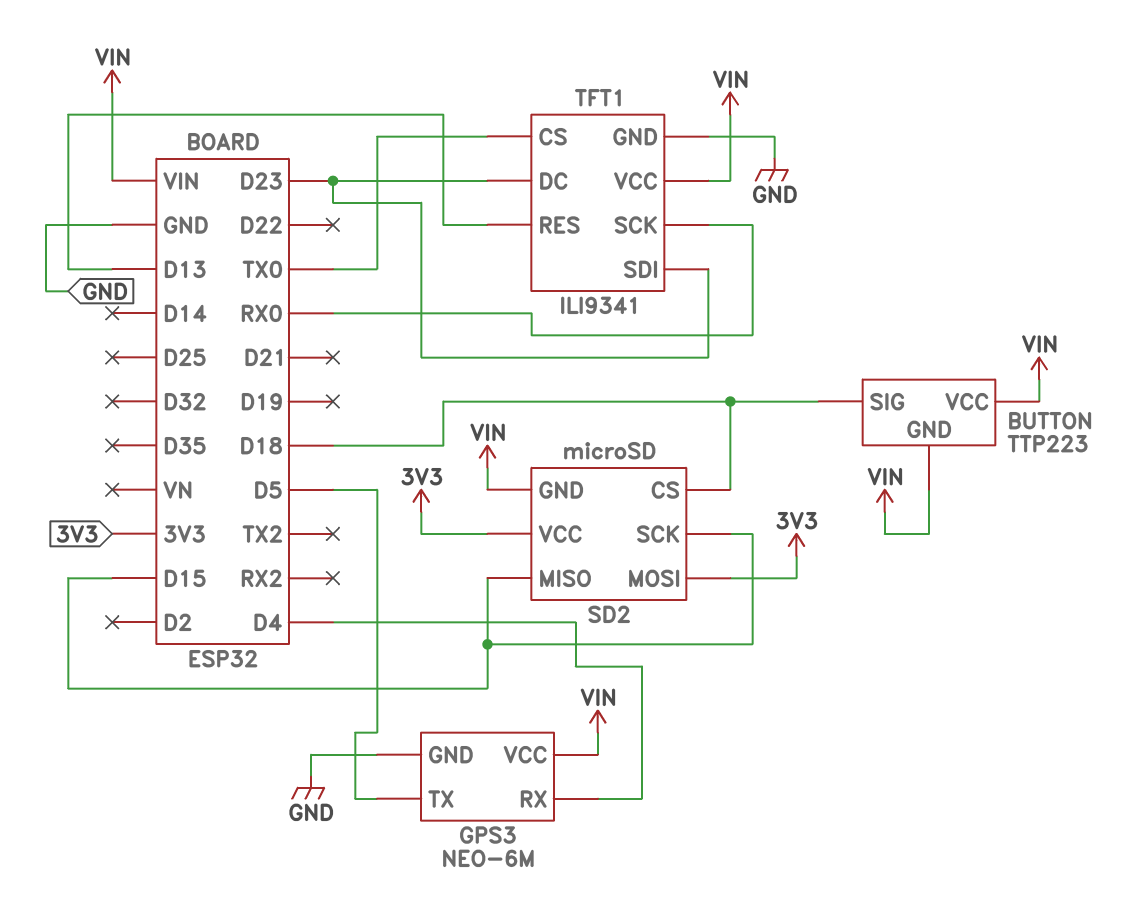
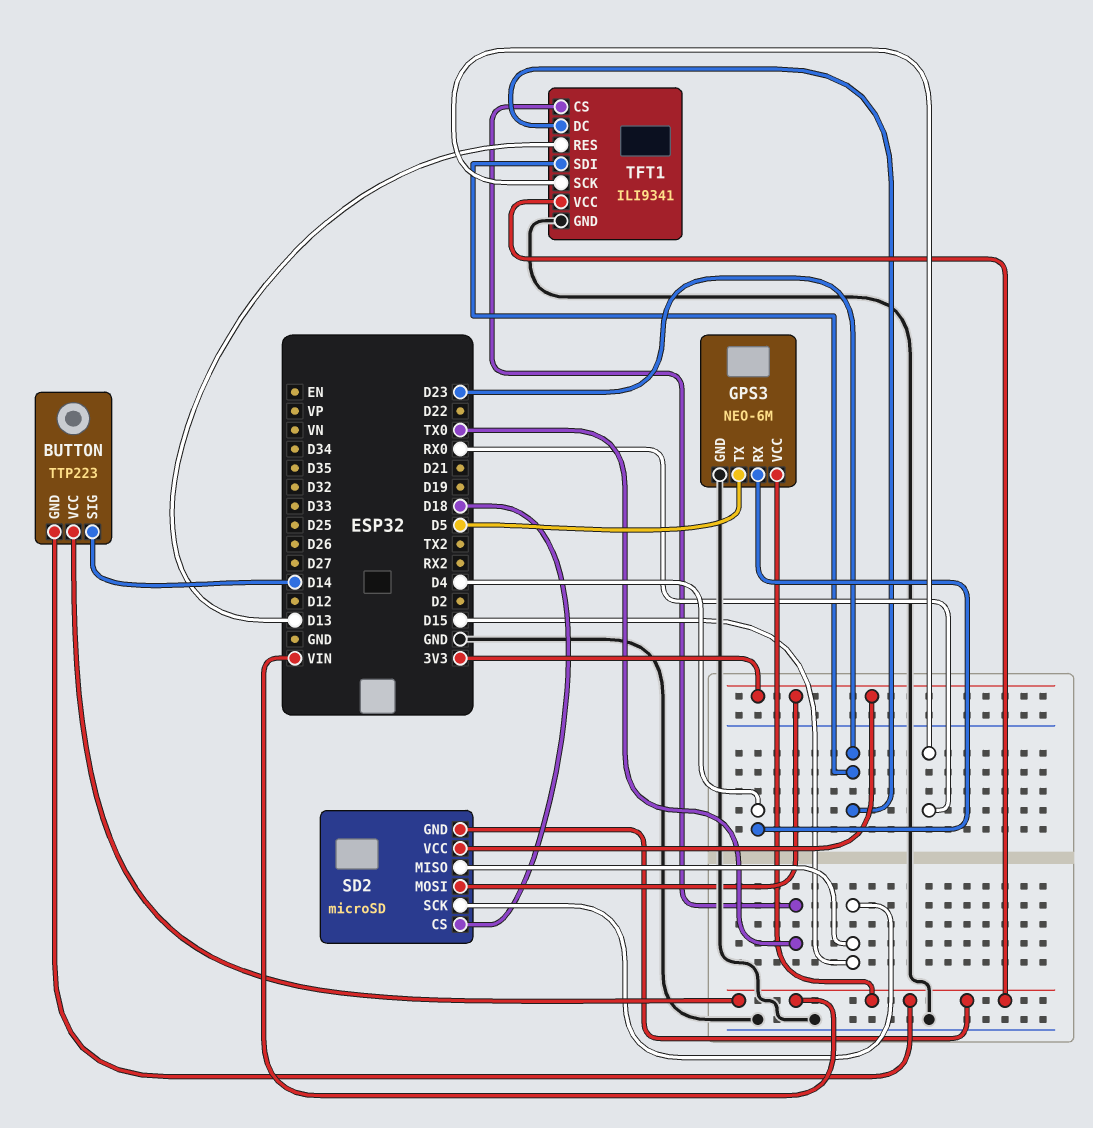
BUTTON pin SIG: D18 -> D14

